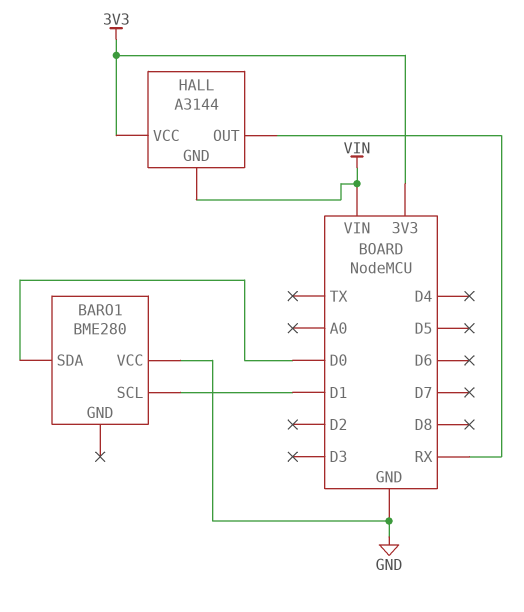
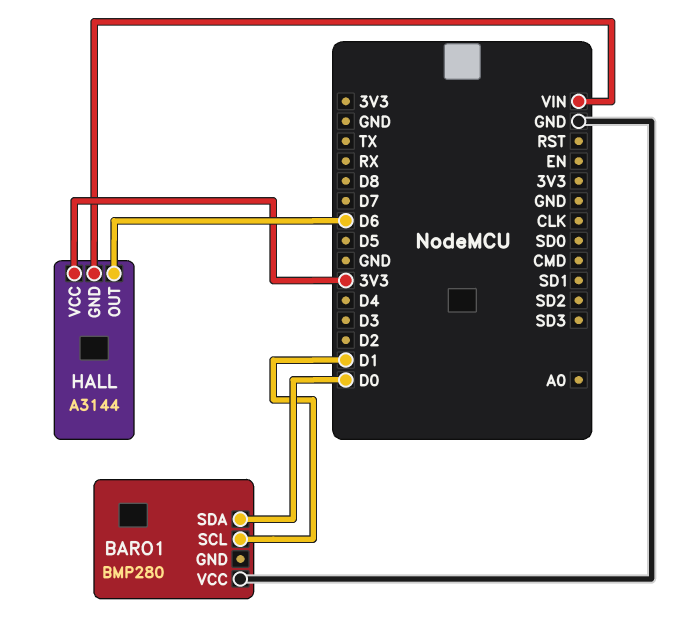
BARO1: BME280 -> BMP280
HALL pin OUT: RX -> D6

